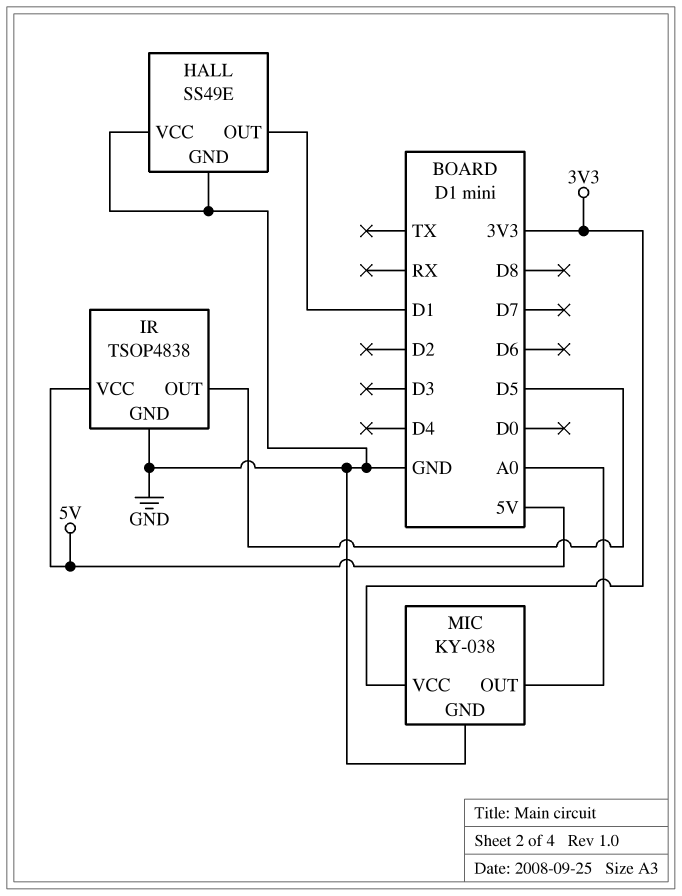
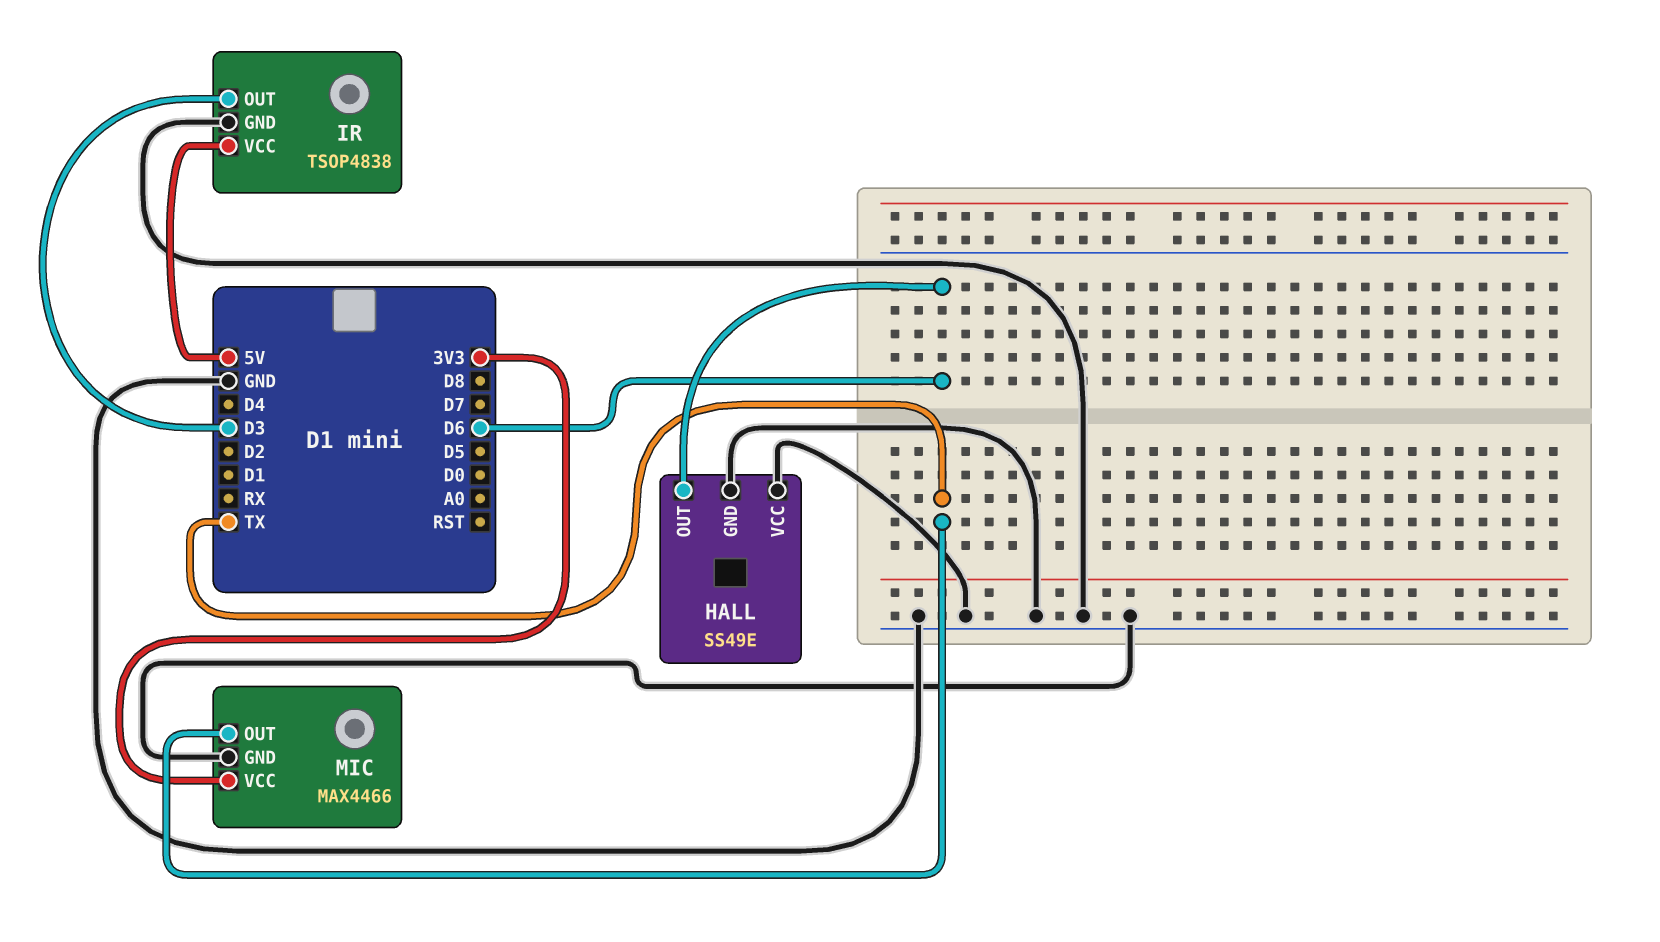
HALL pin OUT: D1 -> D6
IR pin OUT: D5 -> D3
MIC: KY-038 -> MAX4466
MIC pin OUT: A0 -> TX

